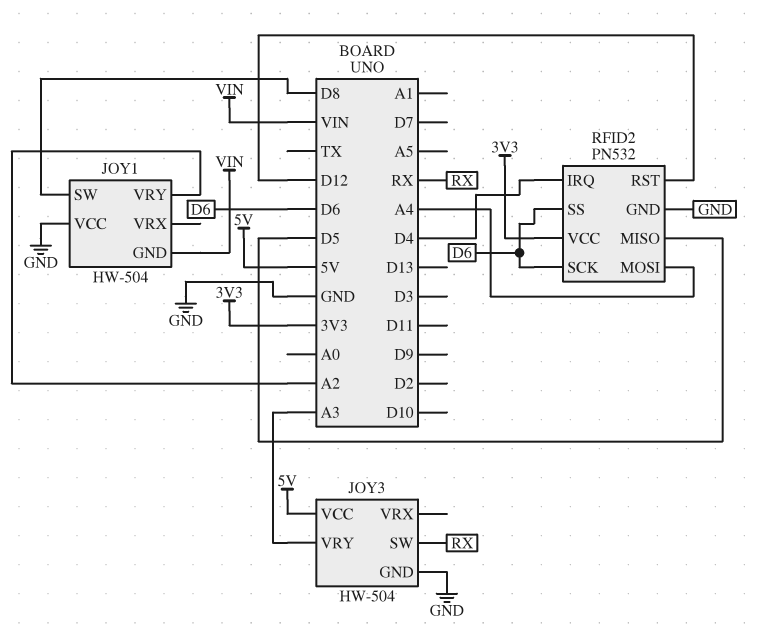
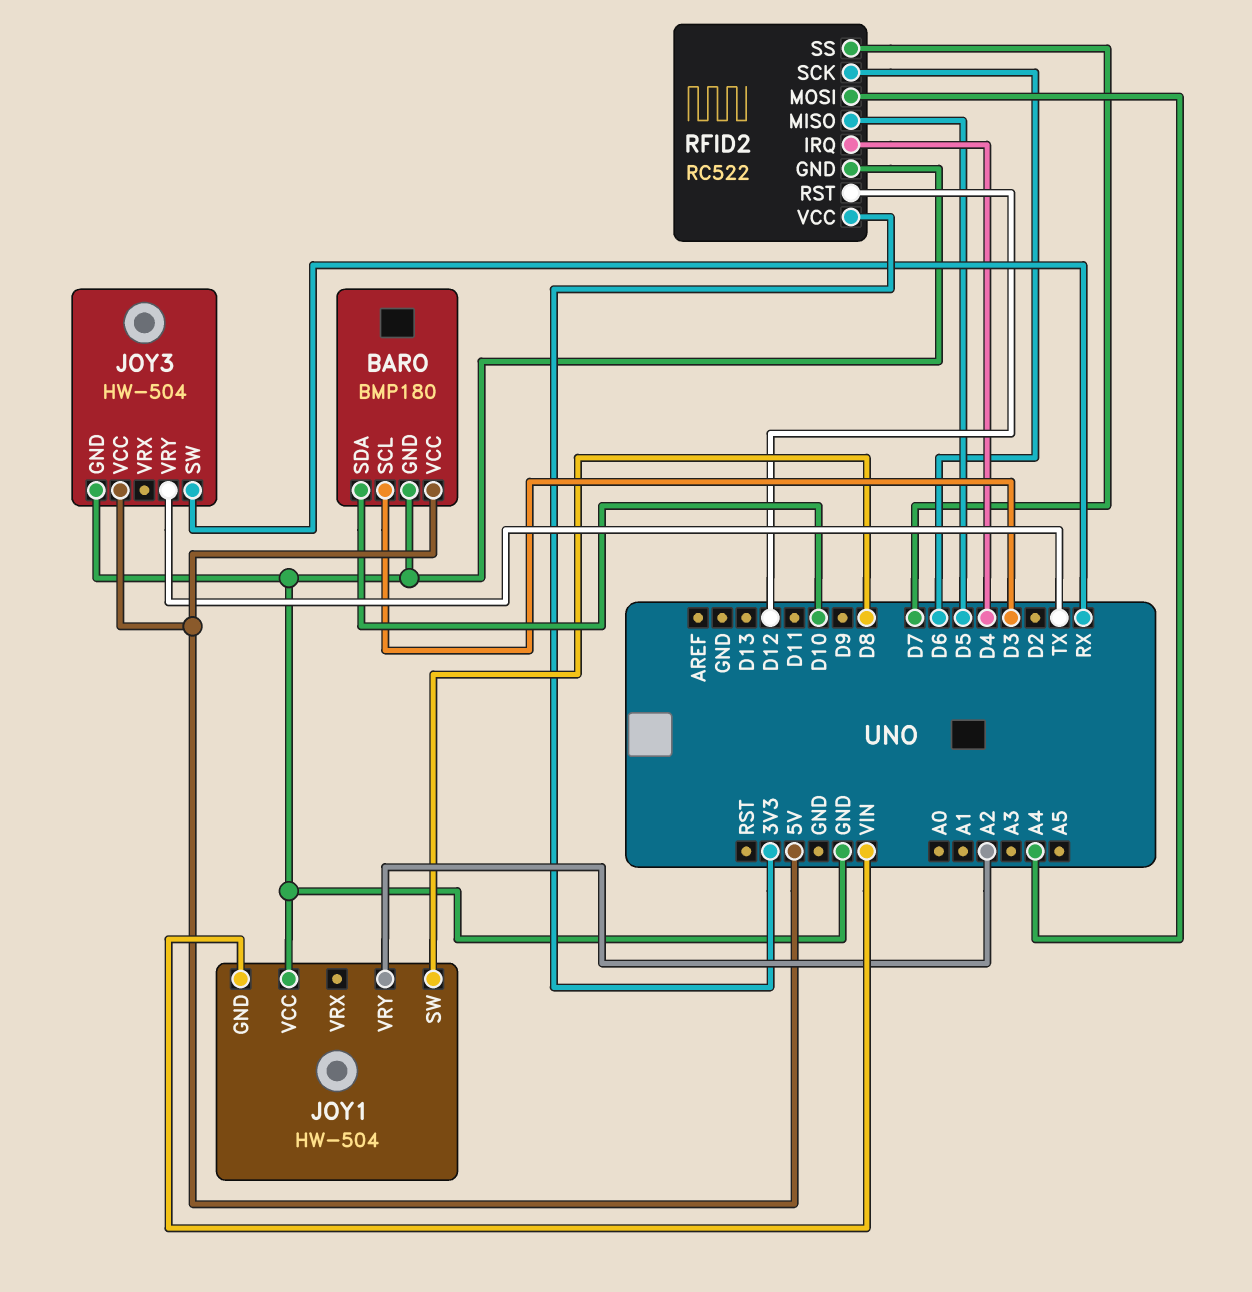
BARO: none -> BMP180
BARO pin GND: none -> GND
BARO pin SCL: none -> D3
BARO pin SDA: none -> D10
BARO pin VCC: none -> 5V
JOY3 pin VRY: A3 -> TX
RFID2: PN532 -> RC522
RFID2 pin SS: D6 -> D7

